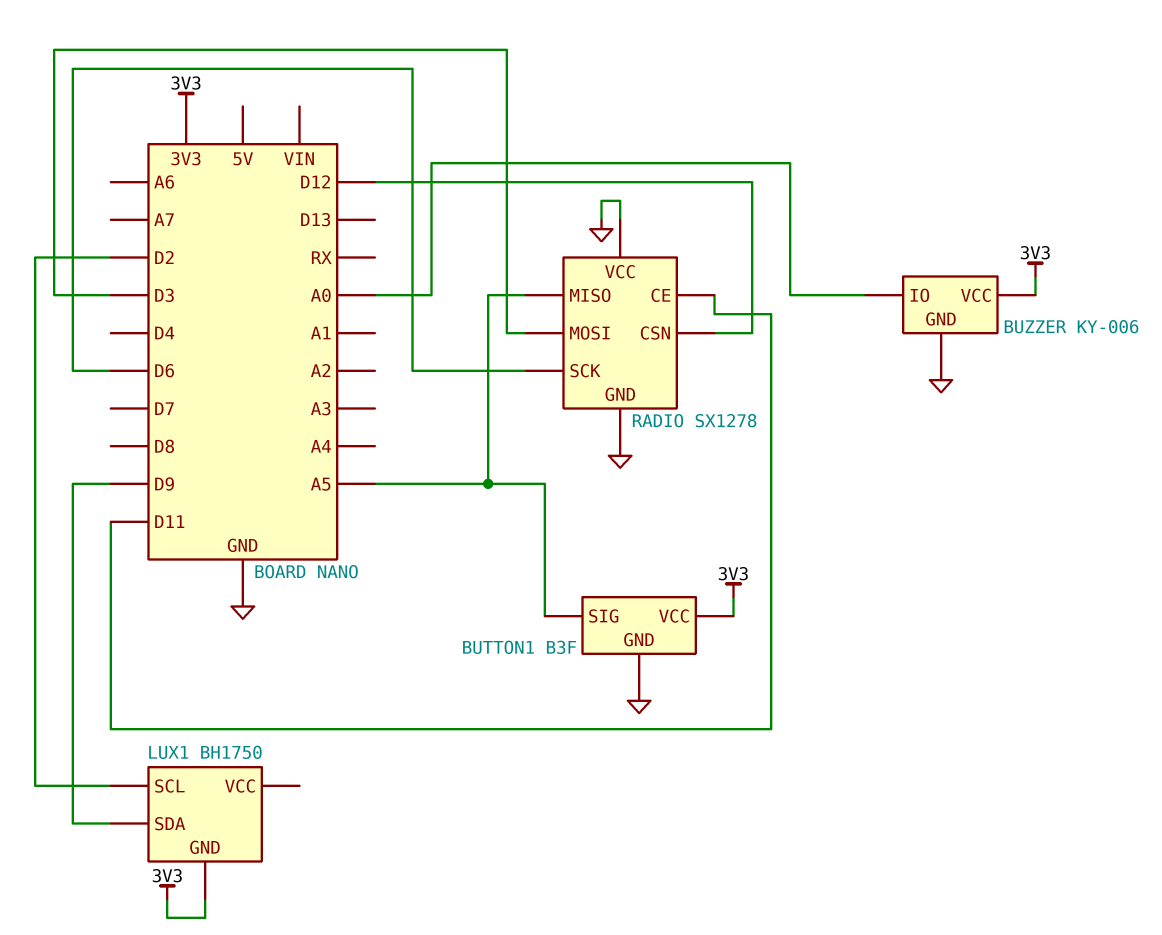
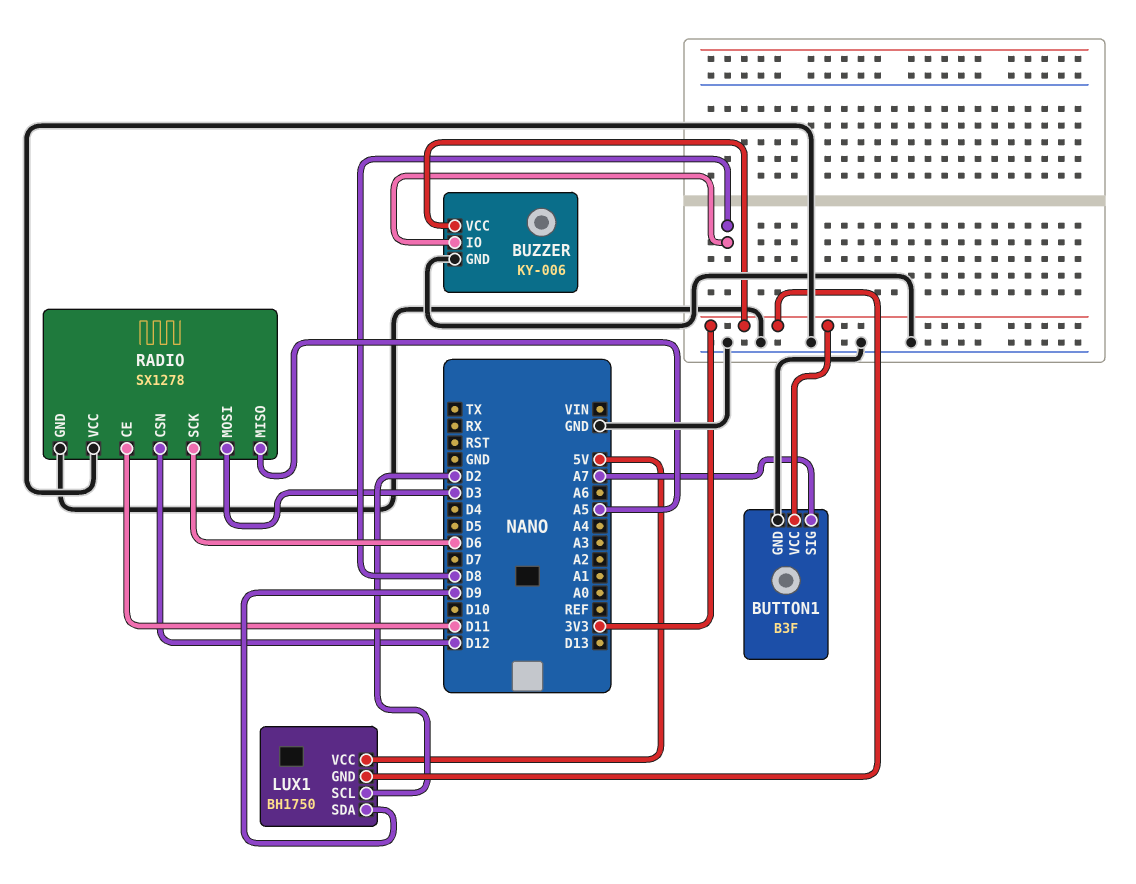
BUTTON1 pin SIG: A5 -> A7
BUZZER pin IO: A0 -> D8
LUX1 pin VCC: none -> 5V

